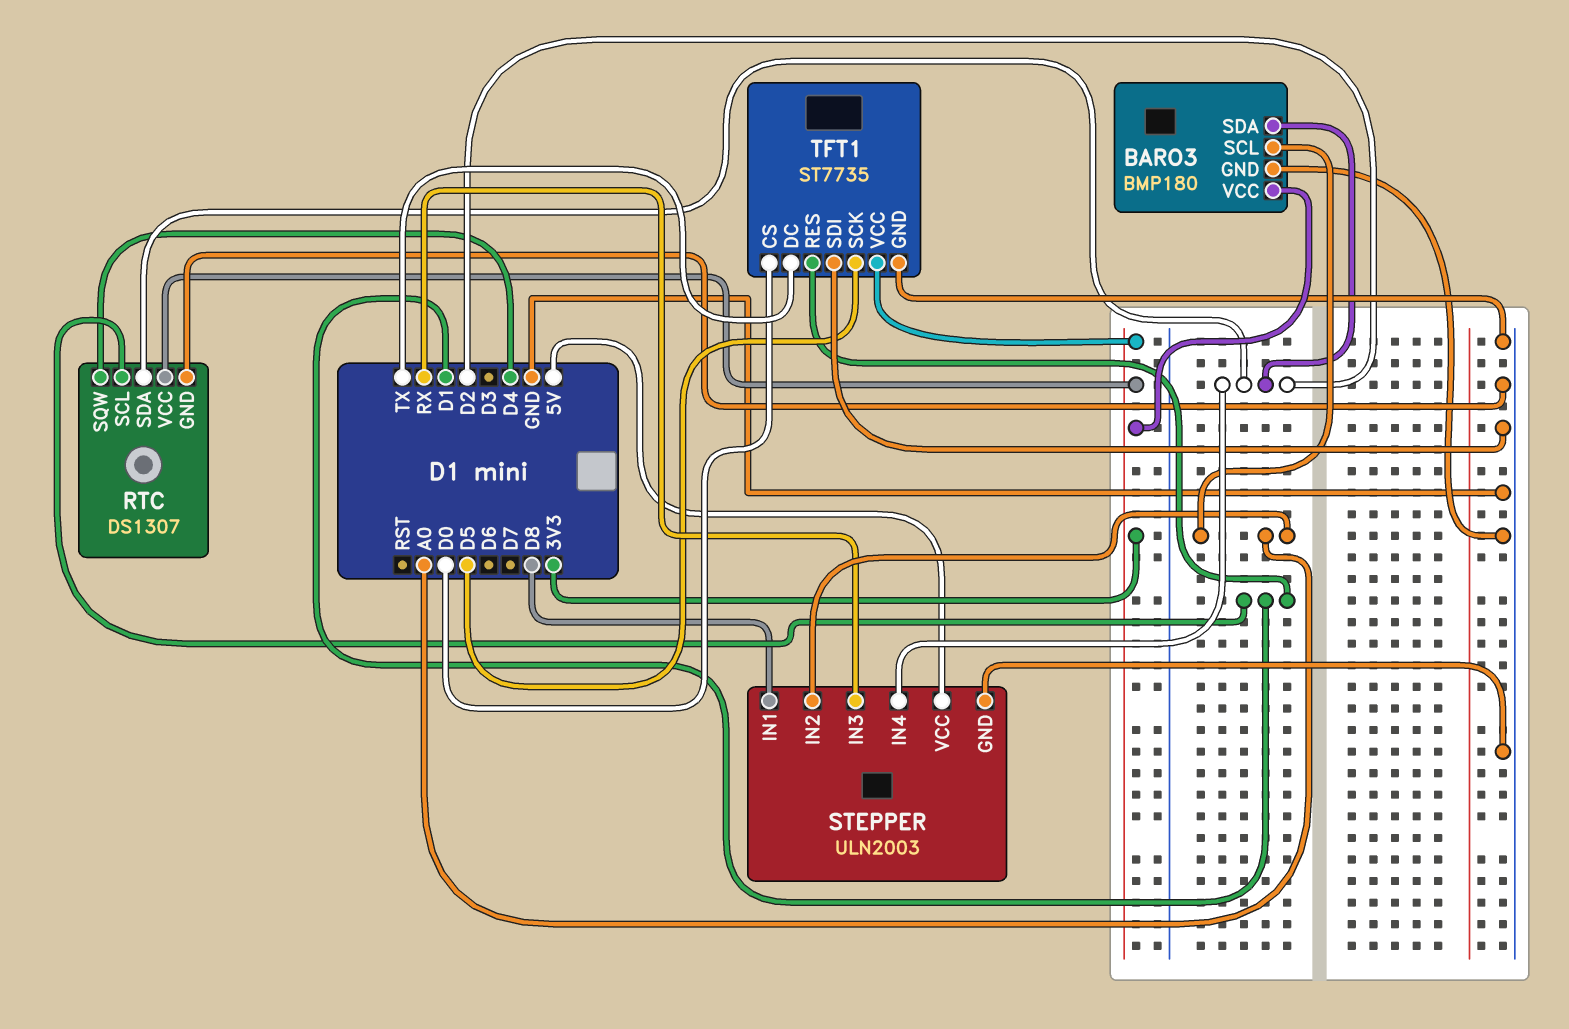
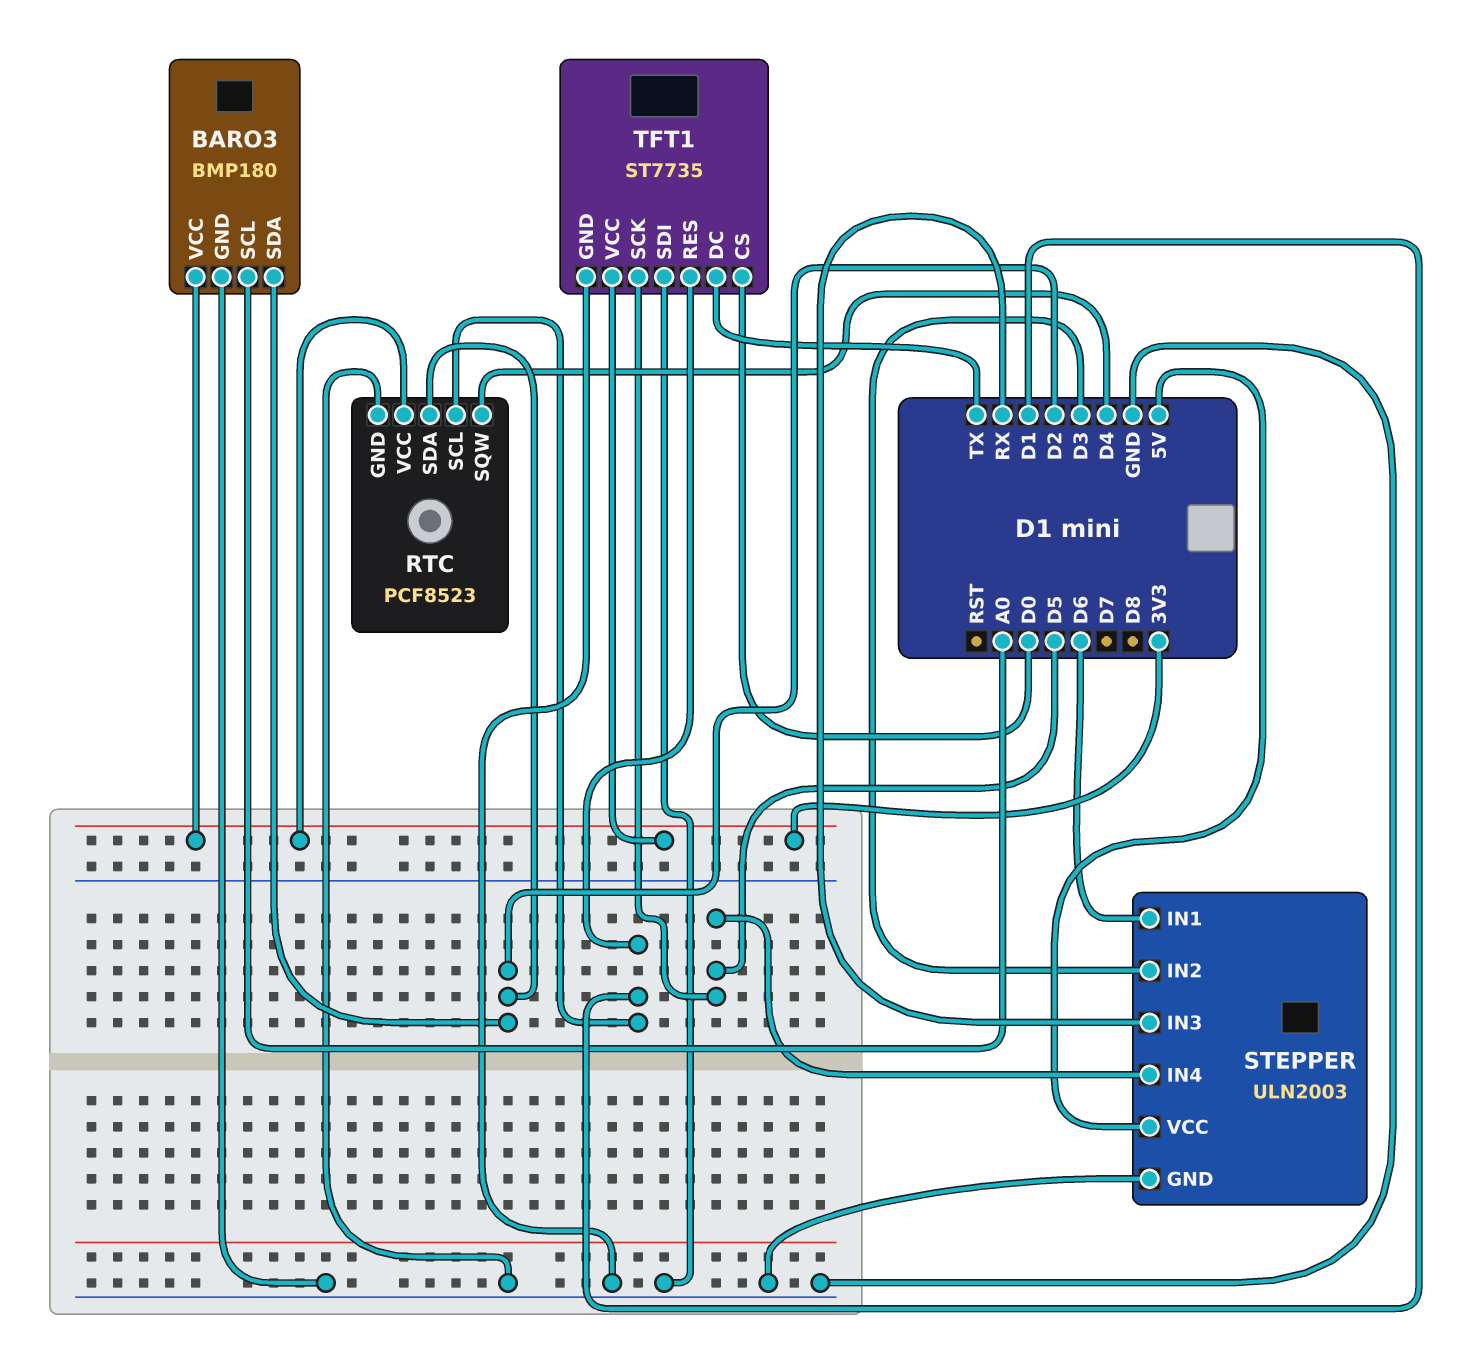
RTC: DS1307 -> PCF8523
STEPPER pin IN1: D8 -> D6
STEPPER pin IN2: A0 -> D3
STEPPER pin IN4: D2 -> D5

